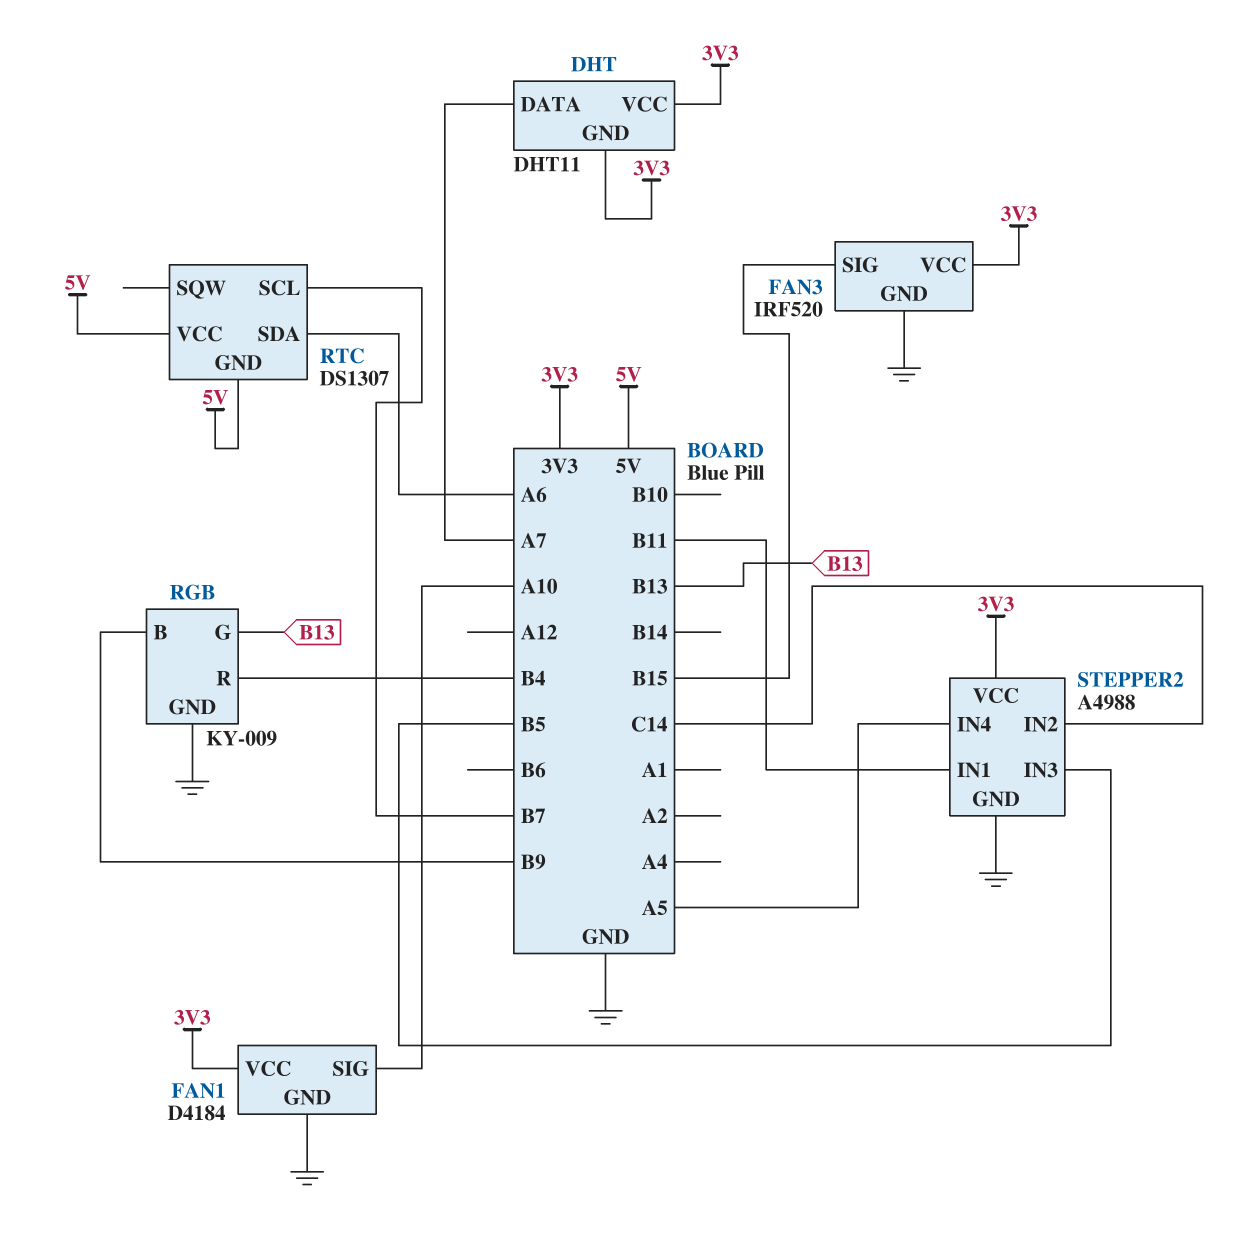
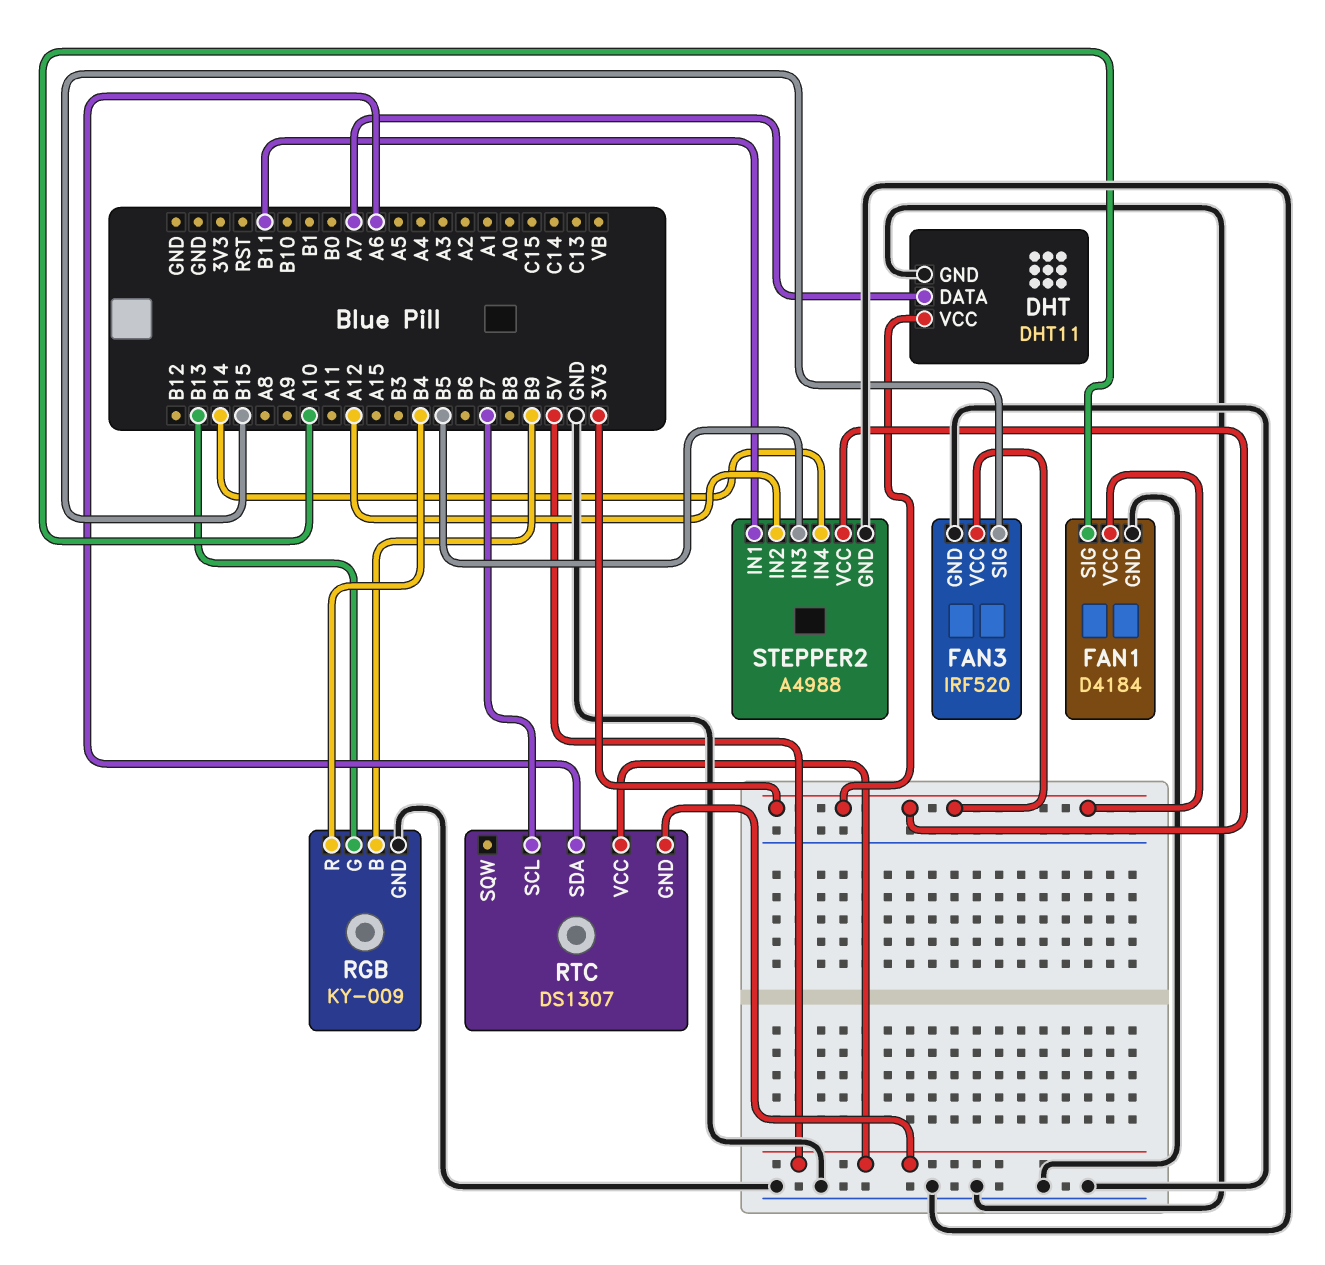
DHT pin GND: 3V3 -> GND
STEPPER2 pin IN2: C14 -> A12
STEPPER2 pin IN4: A5 -> B14

